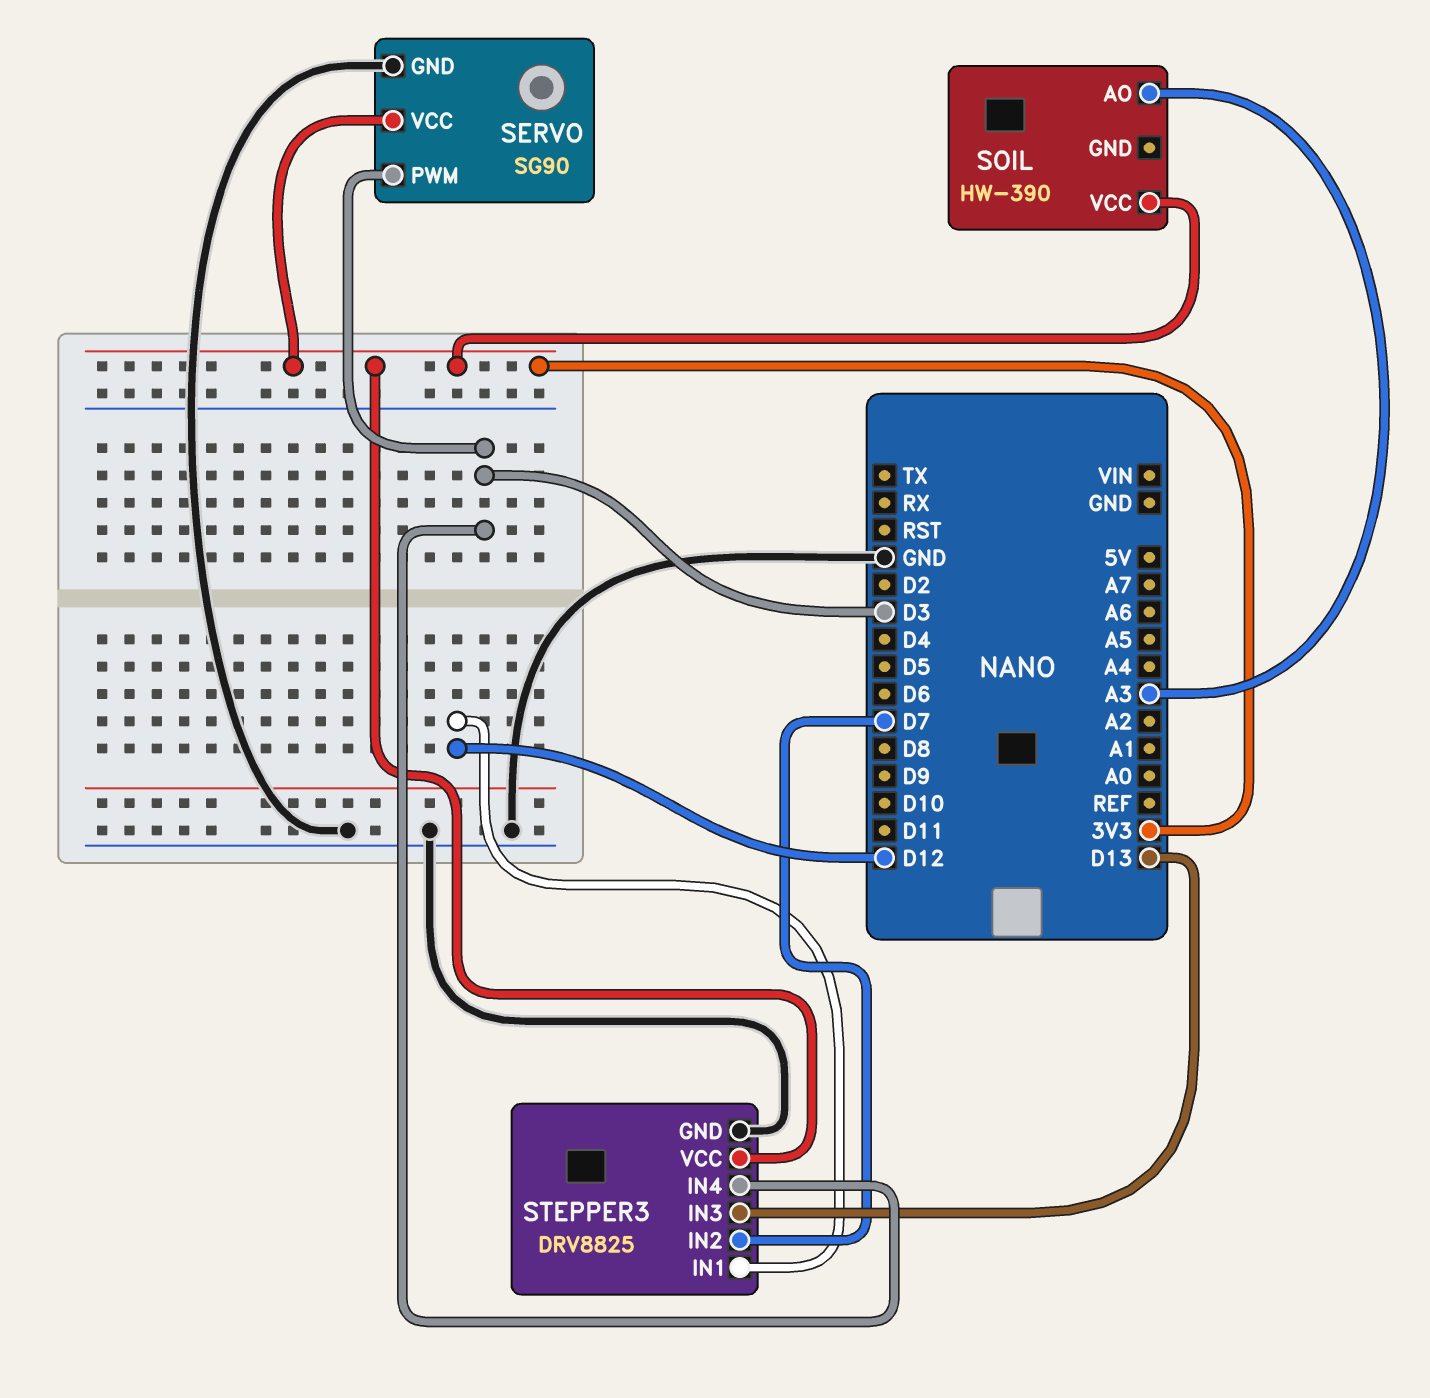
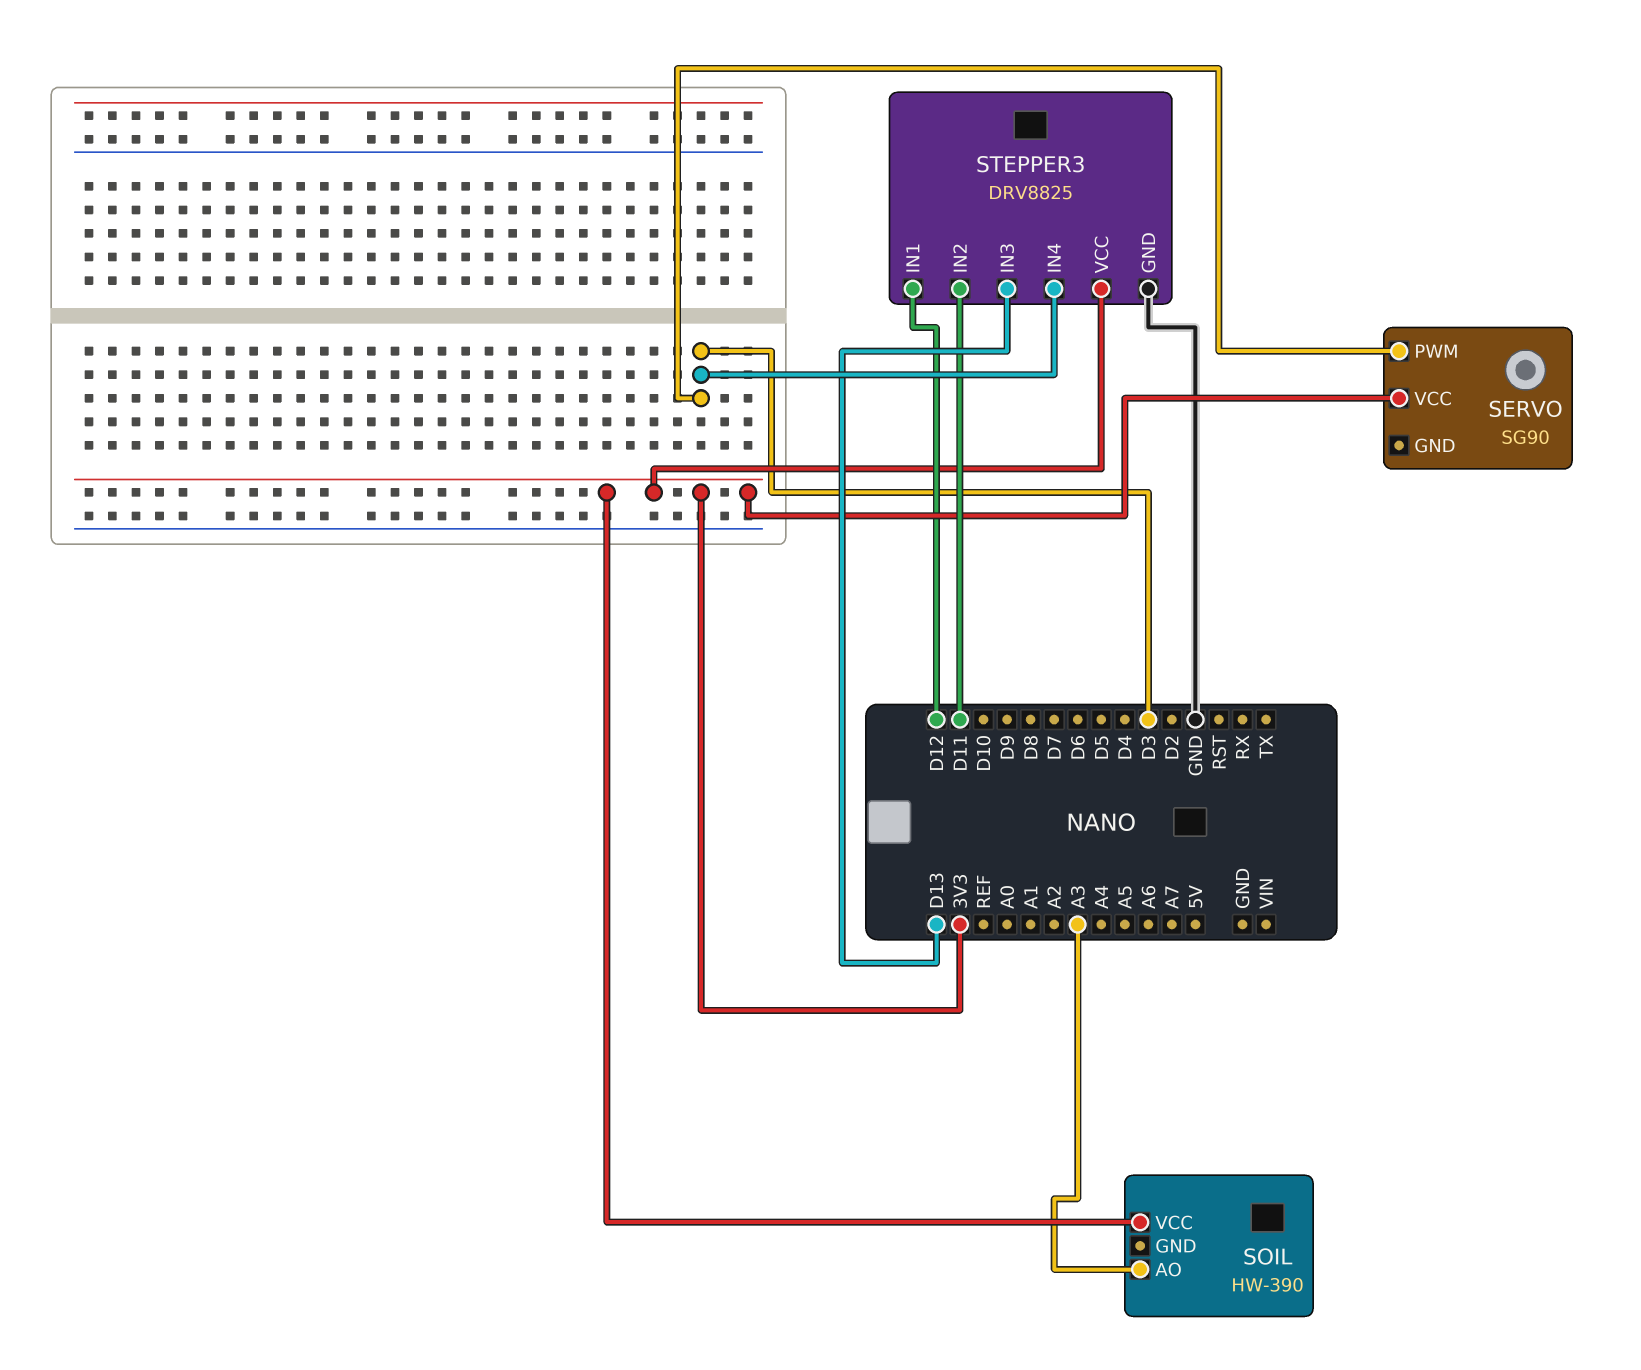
SERVO pin GND: GND -> none
STEPPER3 pin IN2: D7 -> D11

